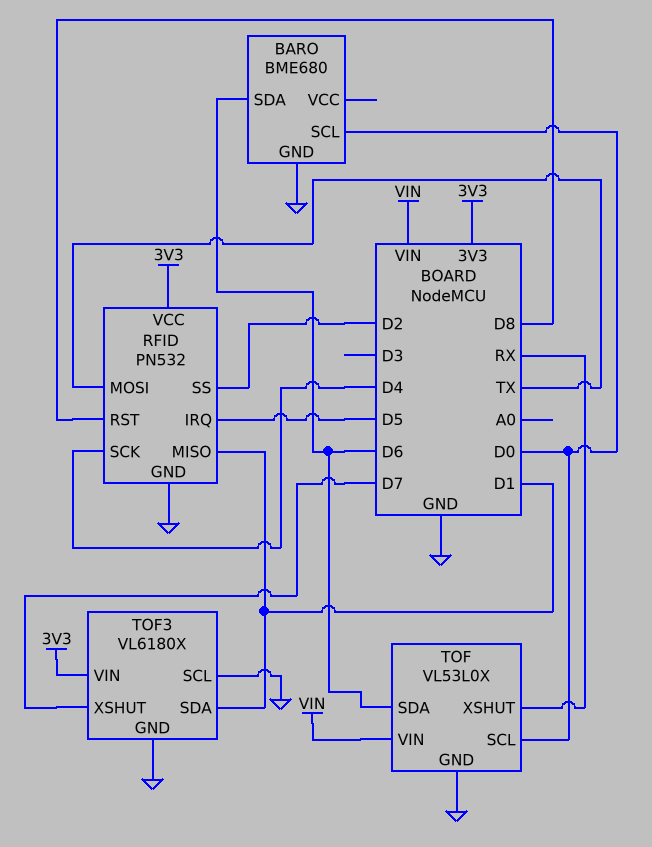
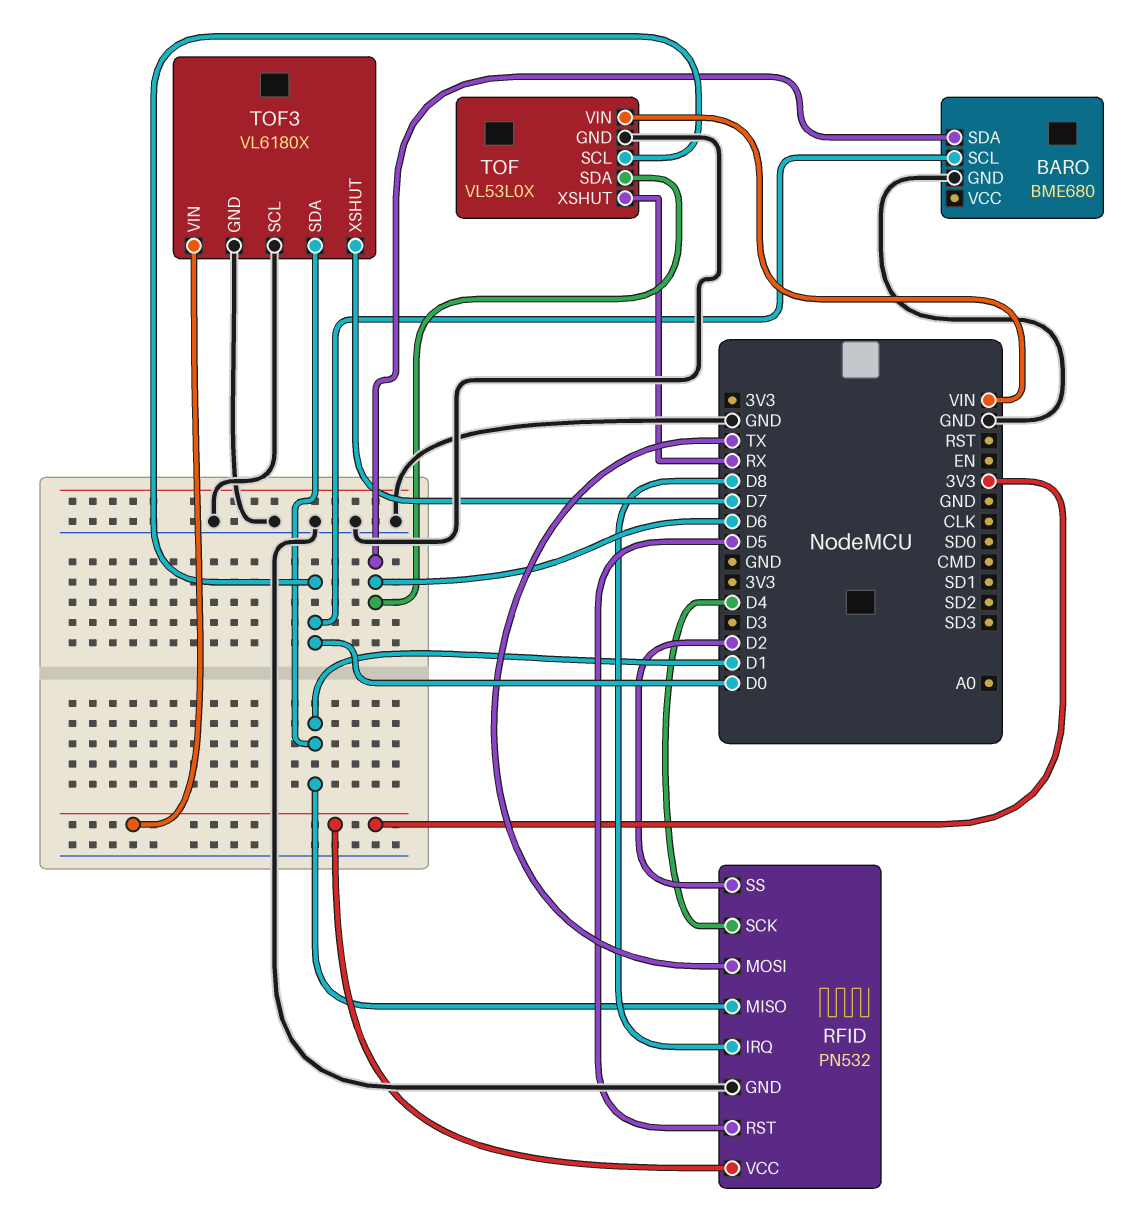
RFID pin IRQ: D5 -> D8
RFID pin RST: D8 -> D5

